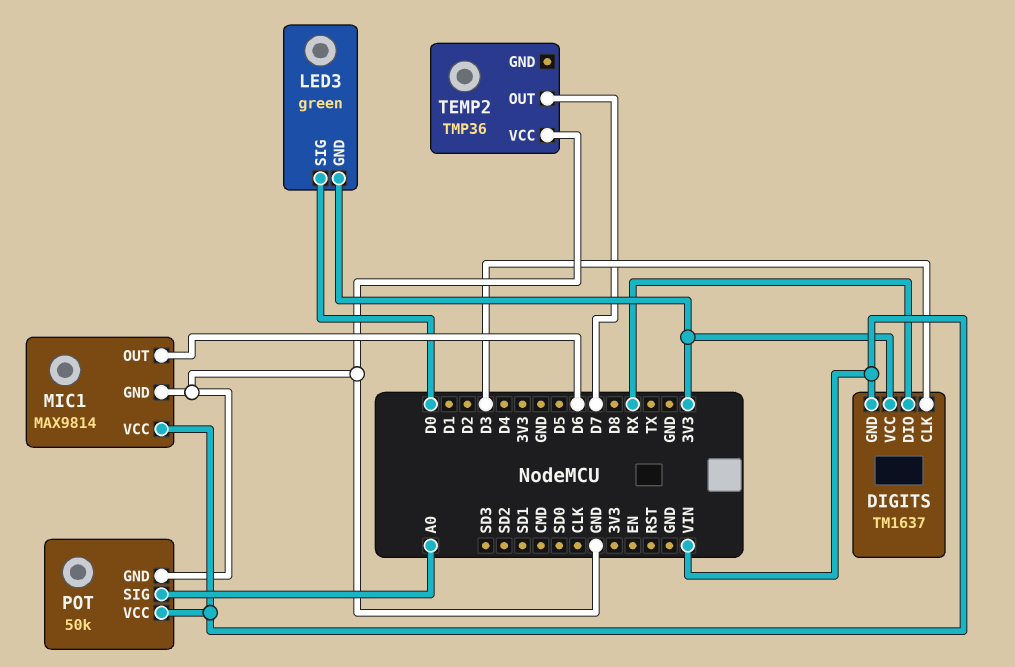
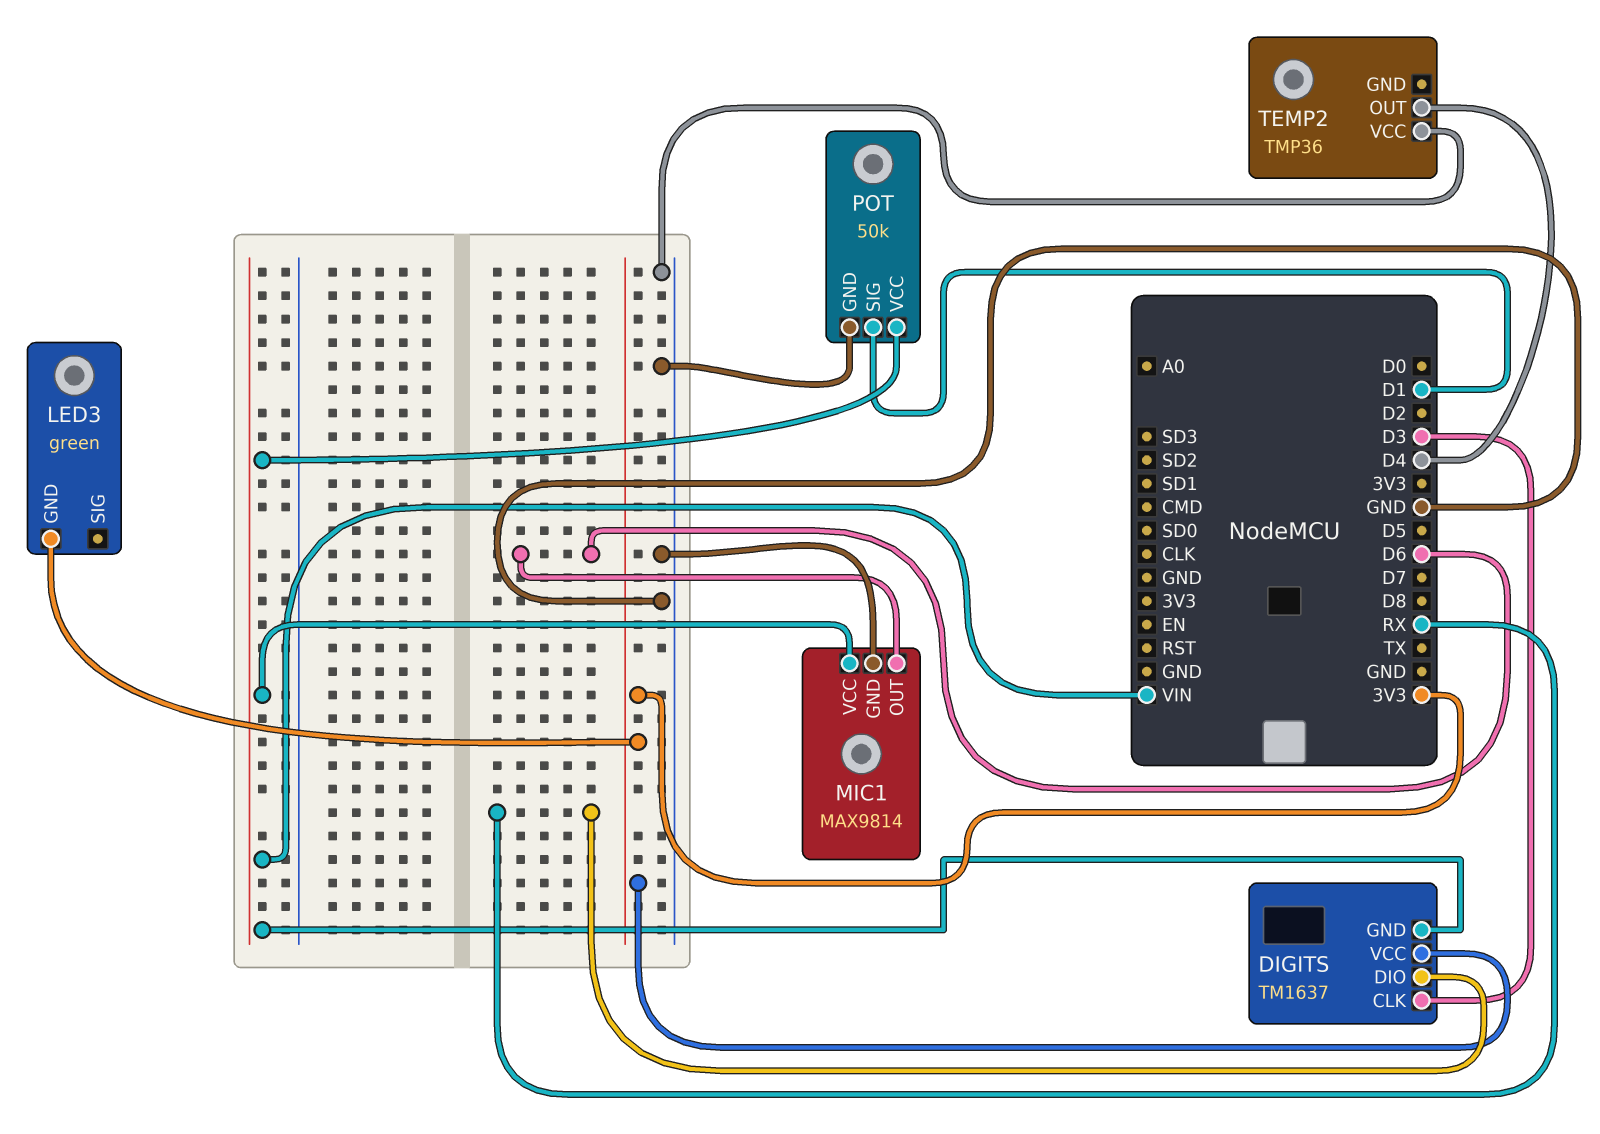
LED3 pin SIG: D0 -> none
POT pin SIG: A0 -> D1
TEMP2 pin OUT: D7 -> D4

